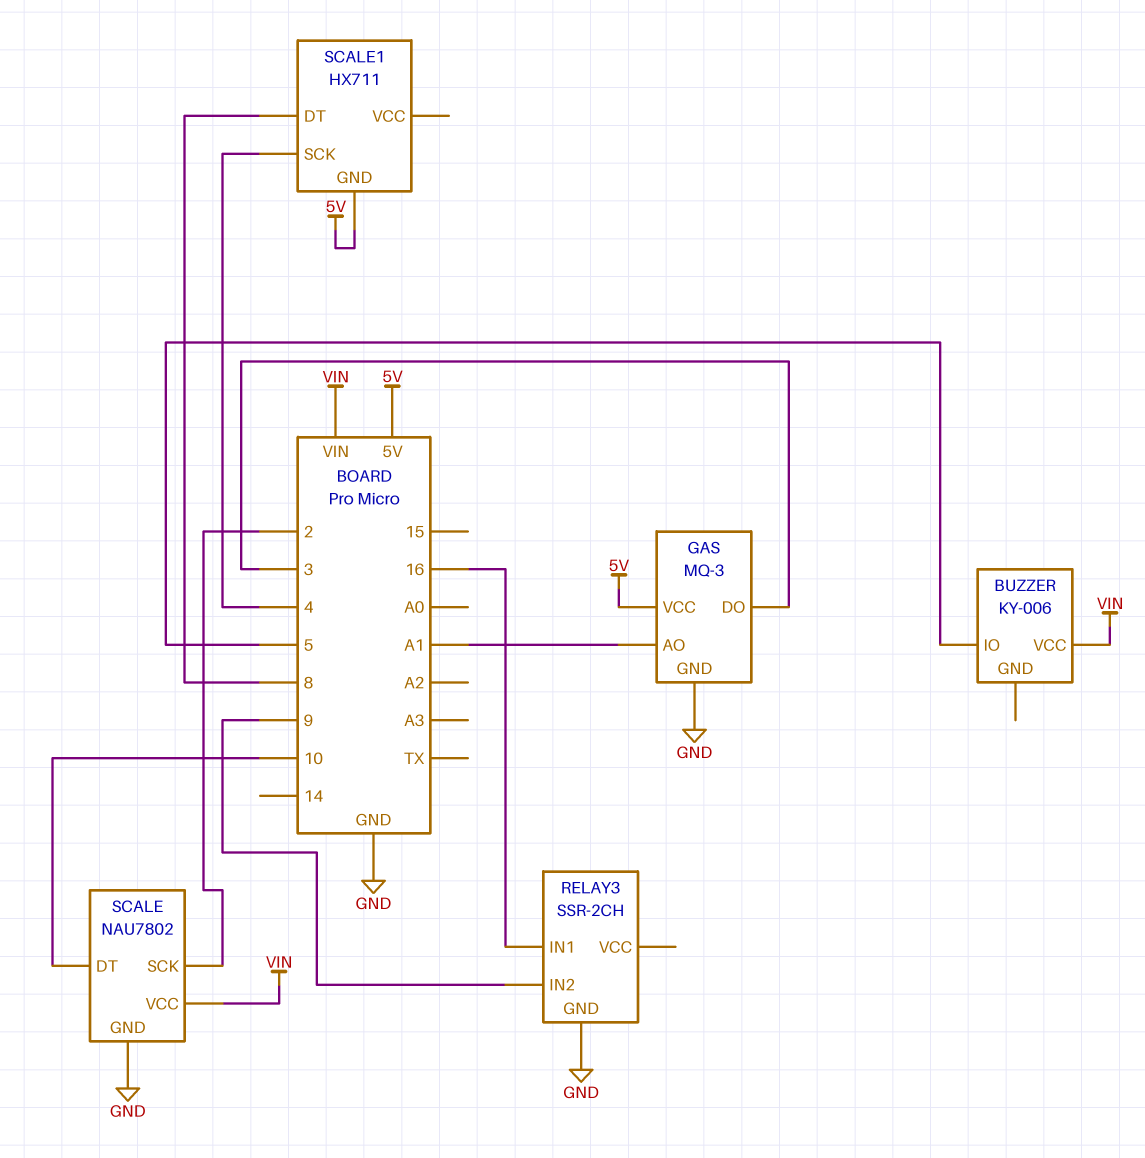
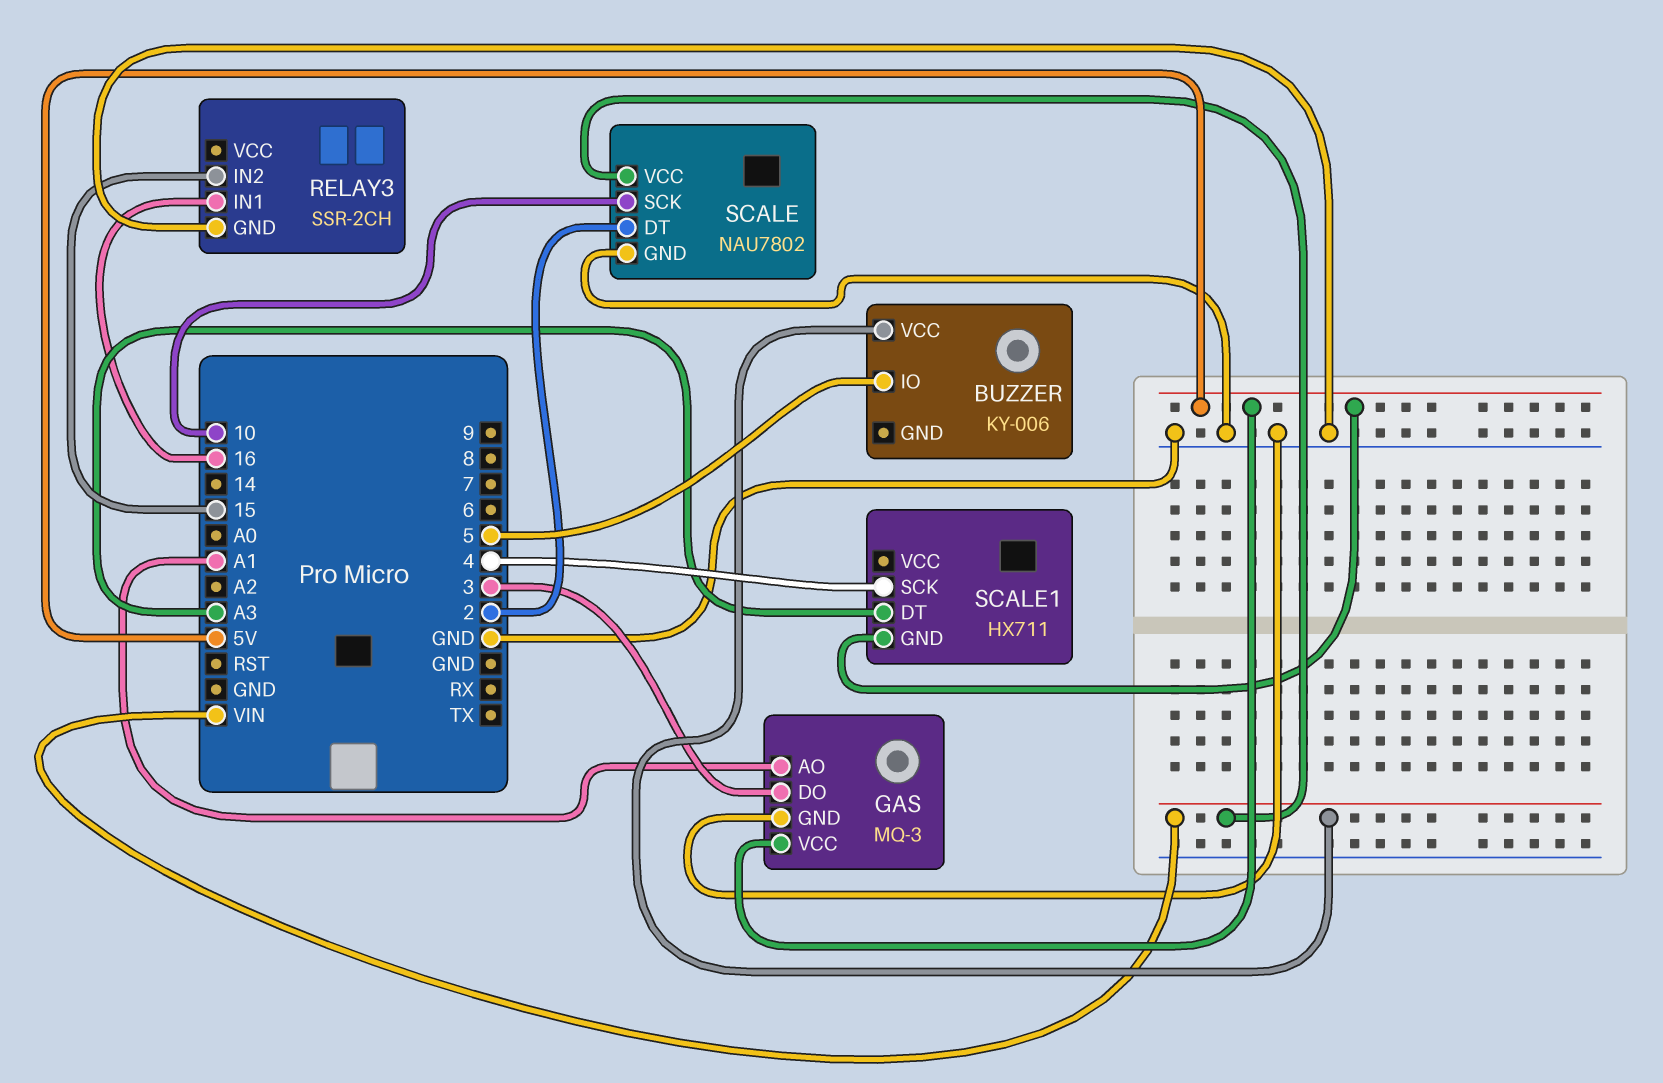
RELAY3 pin IN2: 9 -> 15
SCALE pin DT: 10 -> 2
SCALE pin SCK: 2 -> 10
SCALE1 pin DT: 8 -> A3

